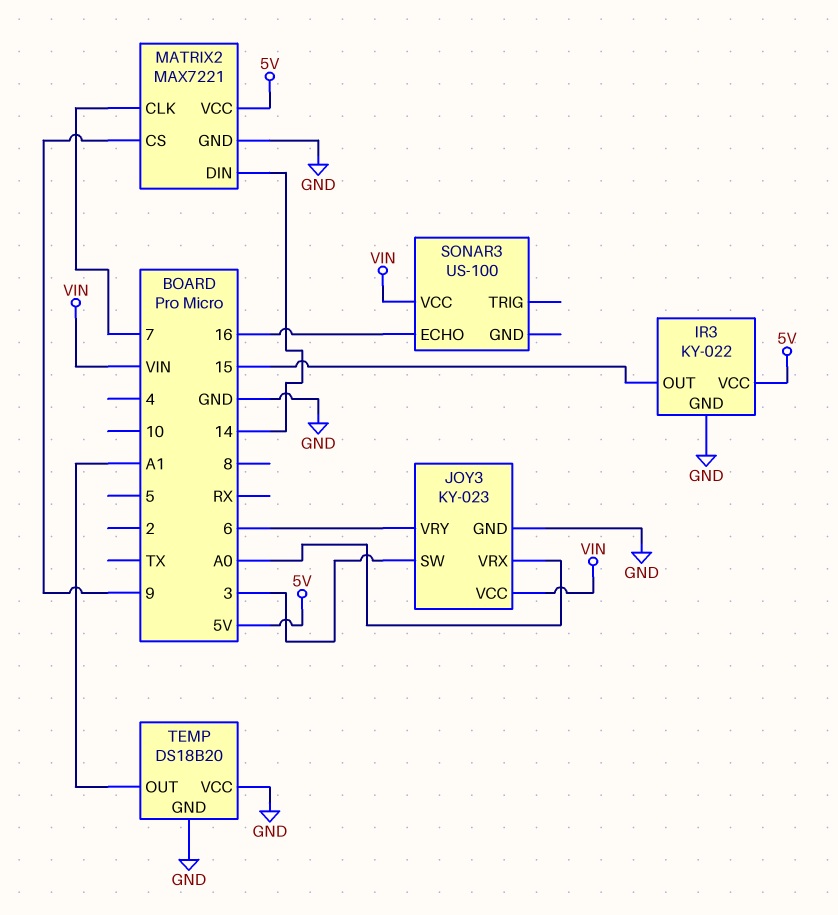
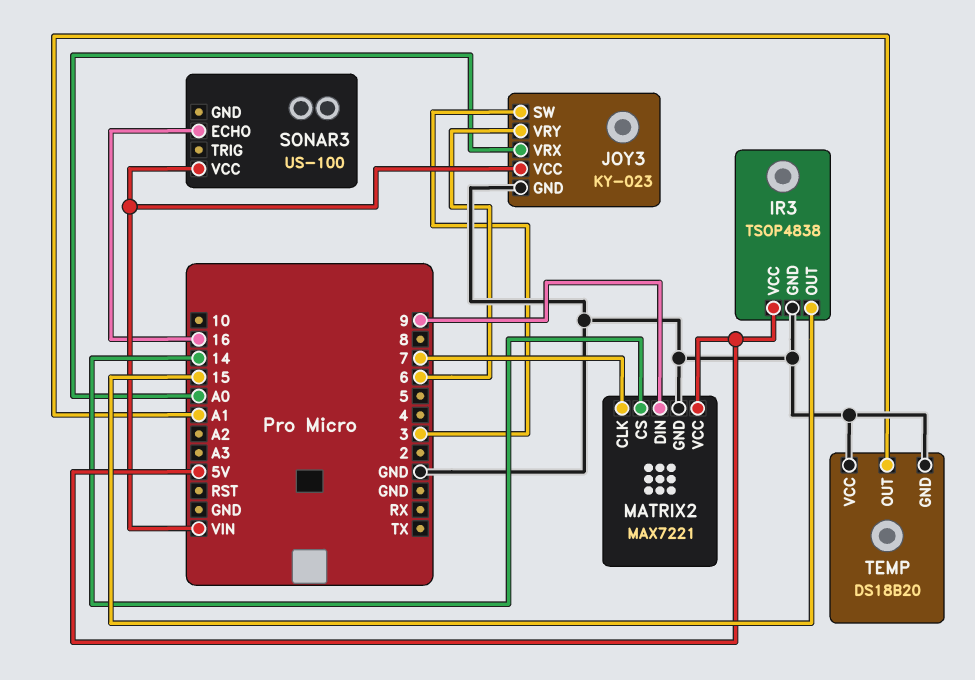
IR3: KY-022 -> TSOP4838
MATRIX2 pin CS: 9 -> 14
MATRIX2 pin DIN: 14 -> 9

